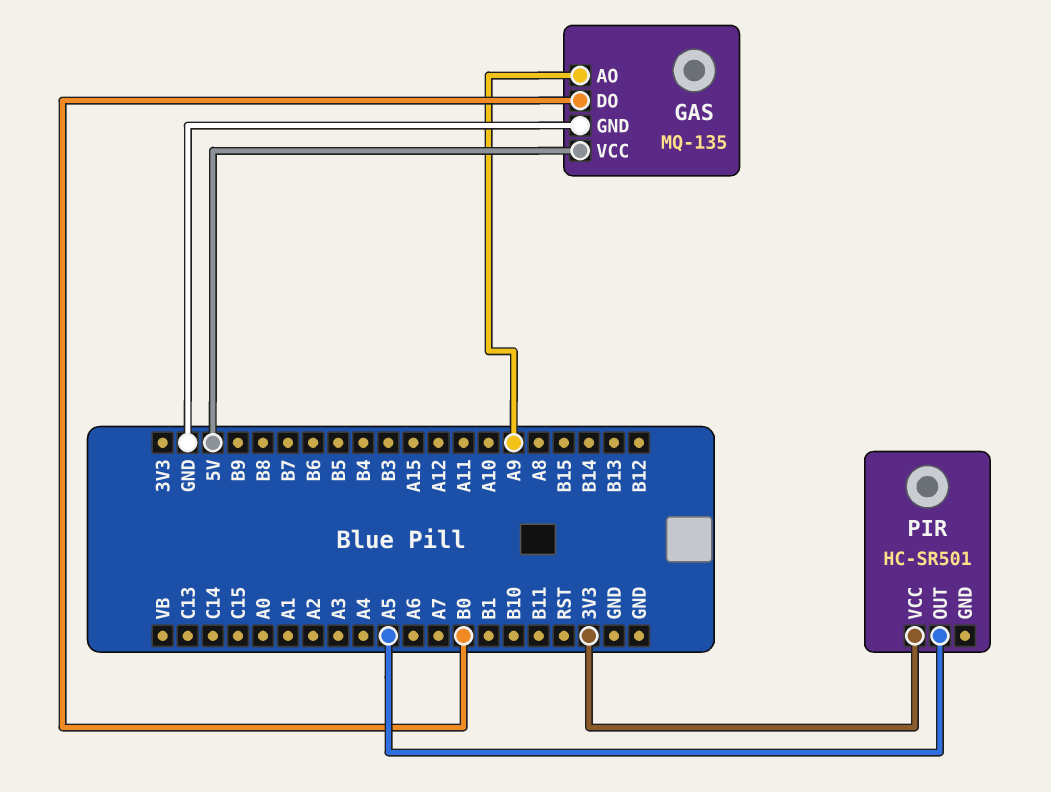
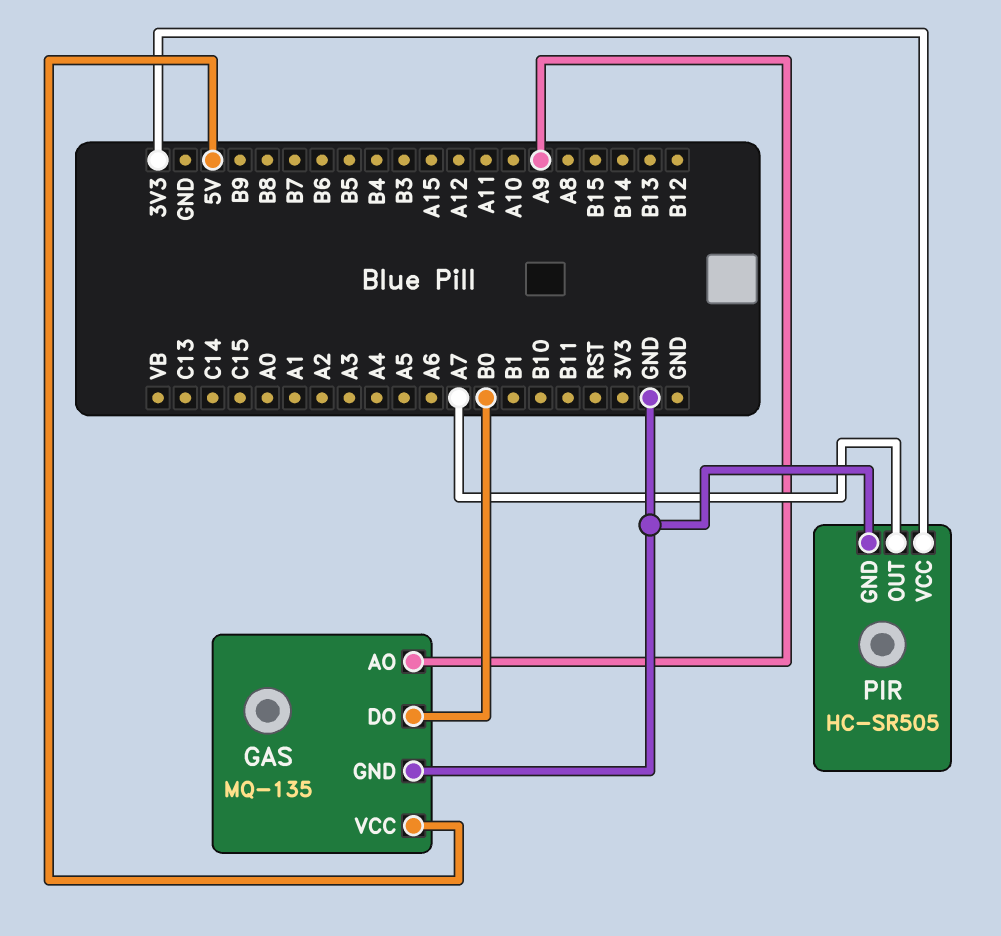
PIR: HC-SR501 -> HC-SR505
PIR pin GND: none -> GND
PIR pin OUT: A5 -> A7

